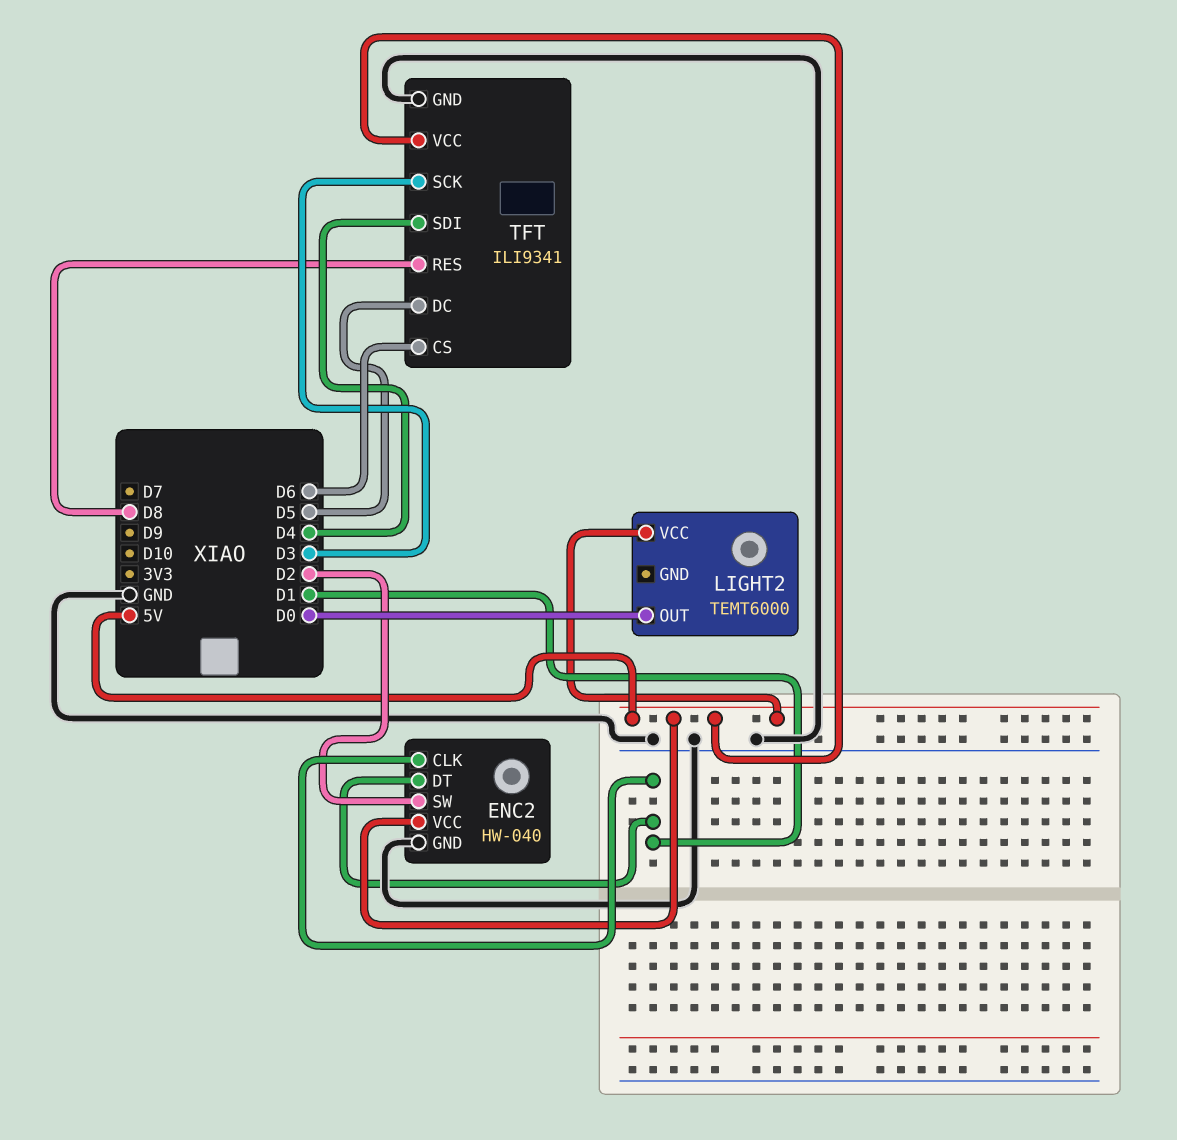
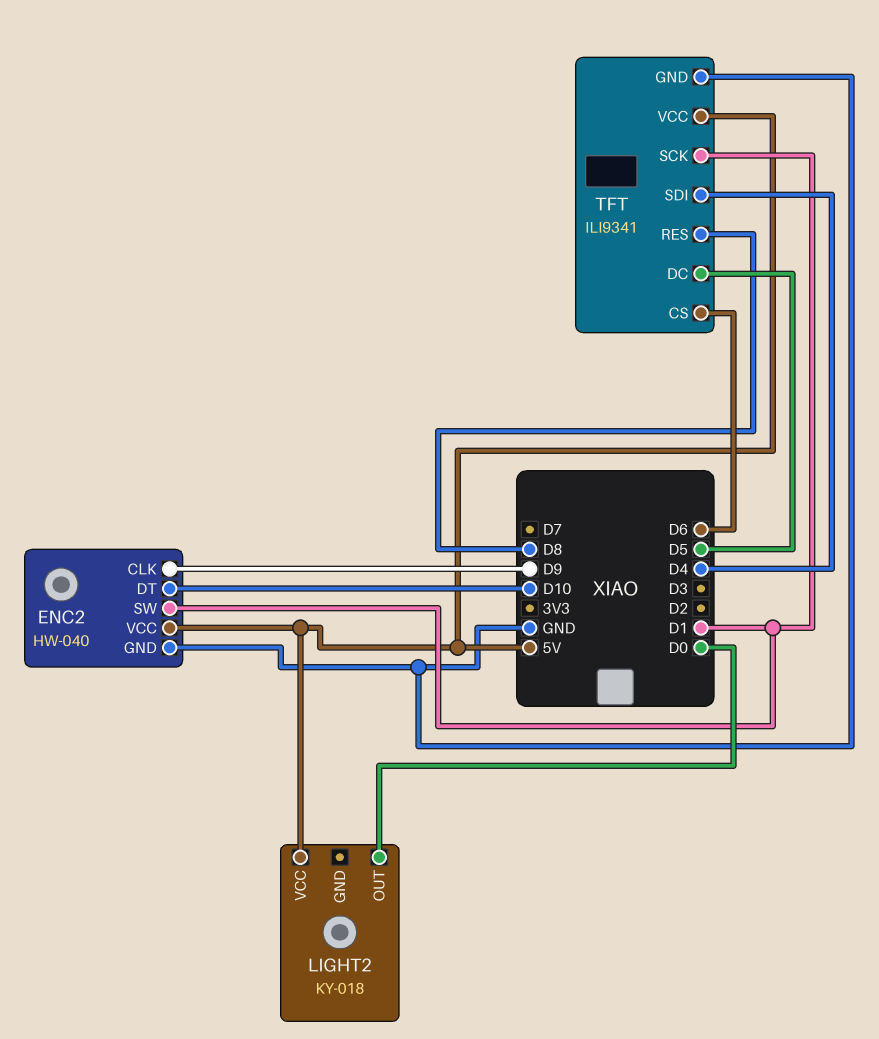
ENC2 pin CLK: D1 -> D9
ENC2 pin DT: D1 -> D10
ENC2 pin SW: D2 -> D1
LIGHT2: TEMT6000 -> KY-018
TFT pin SCK: D3 -> D1

